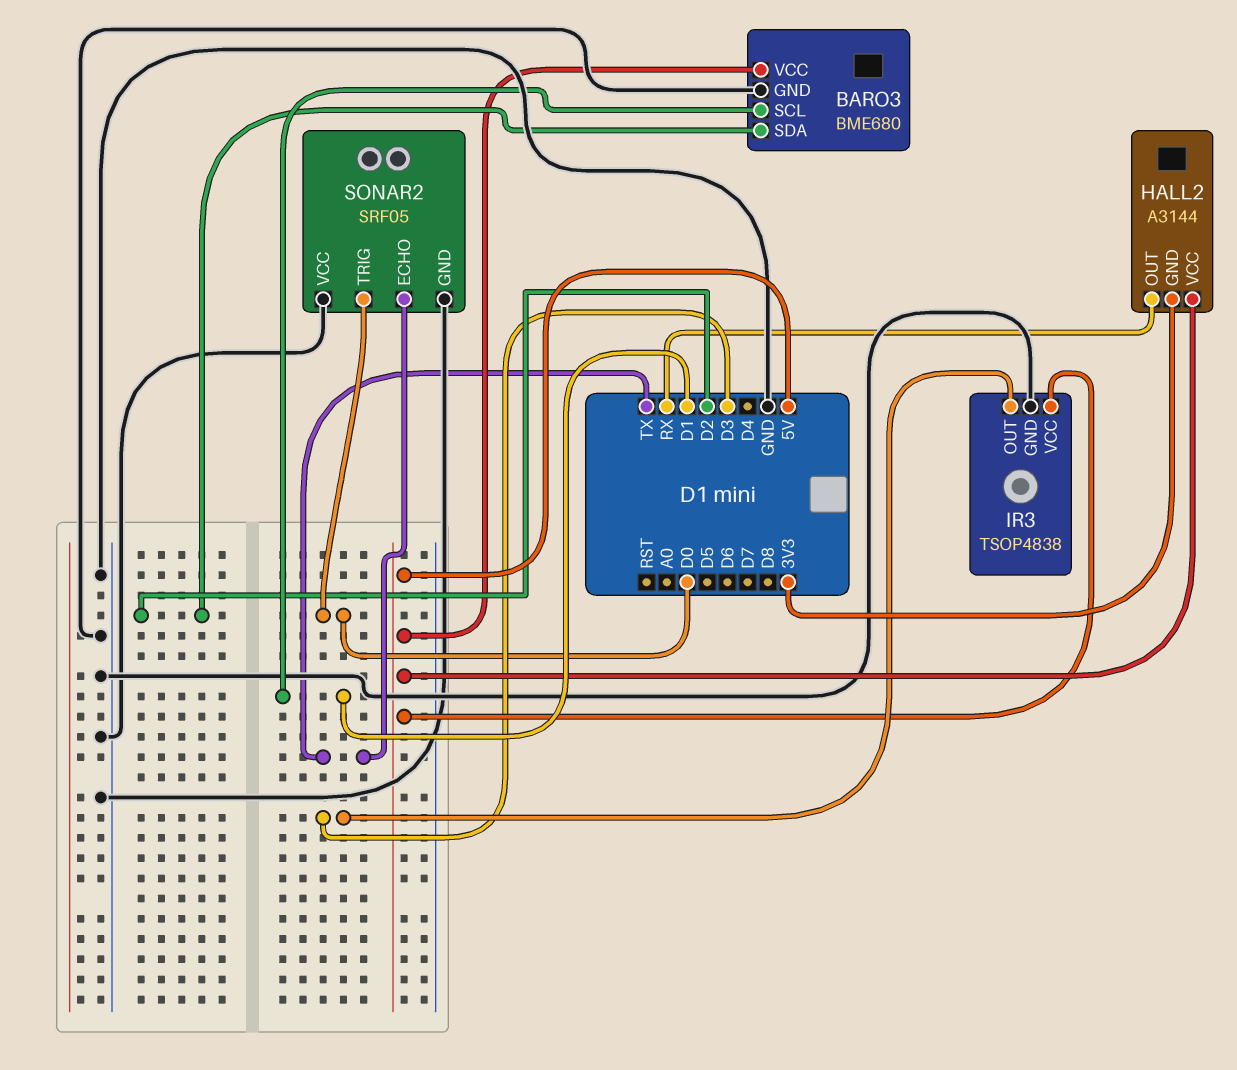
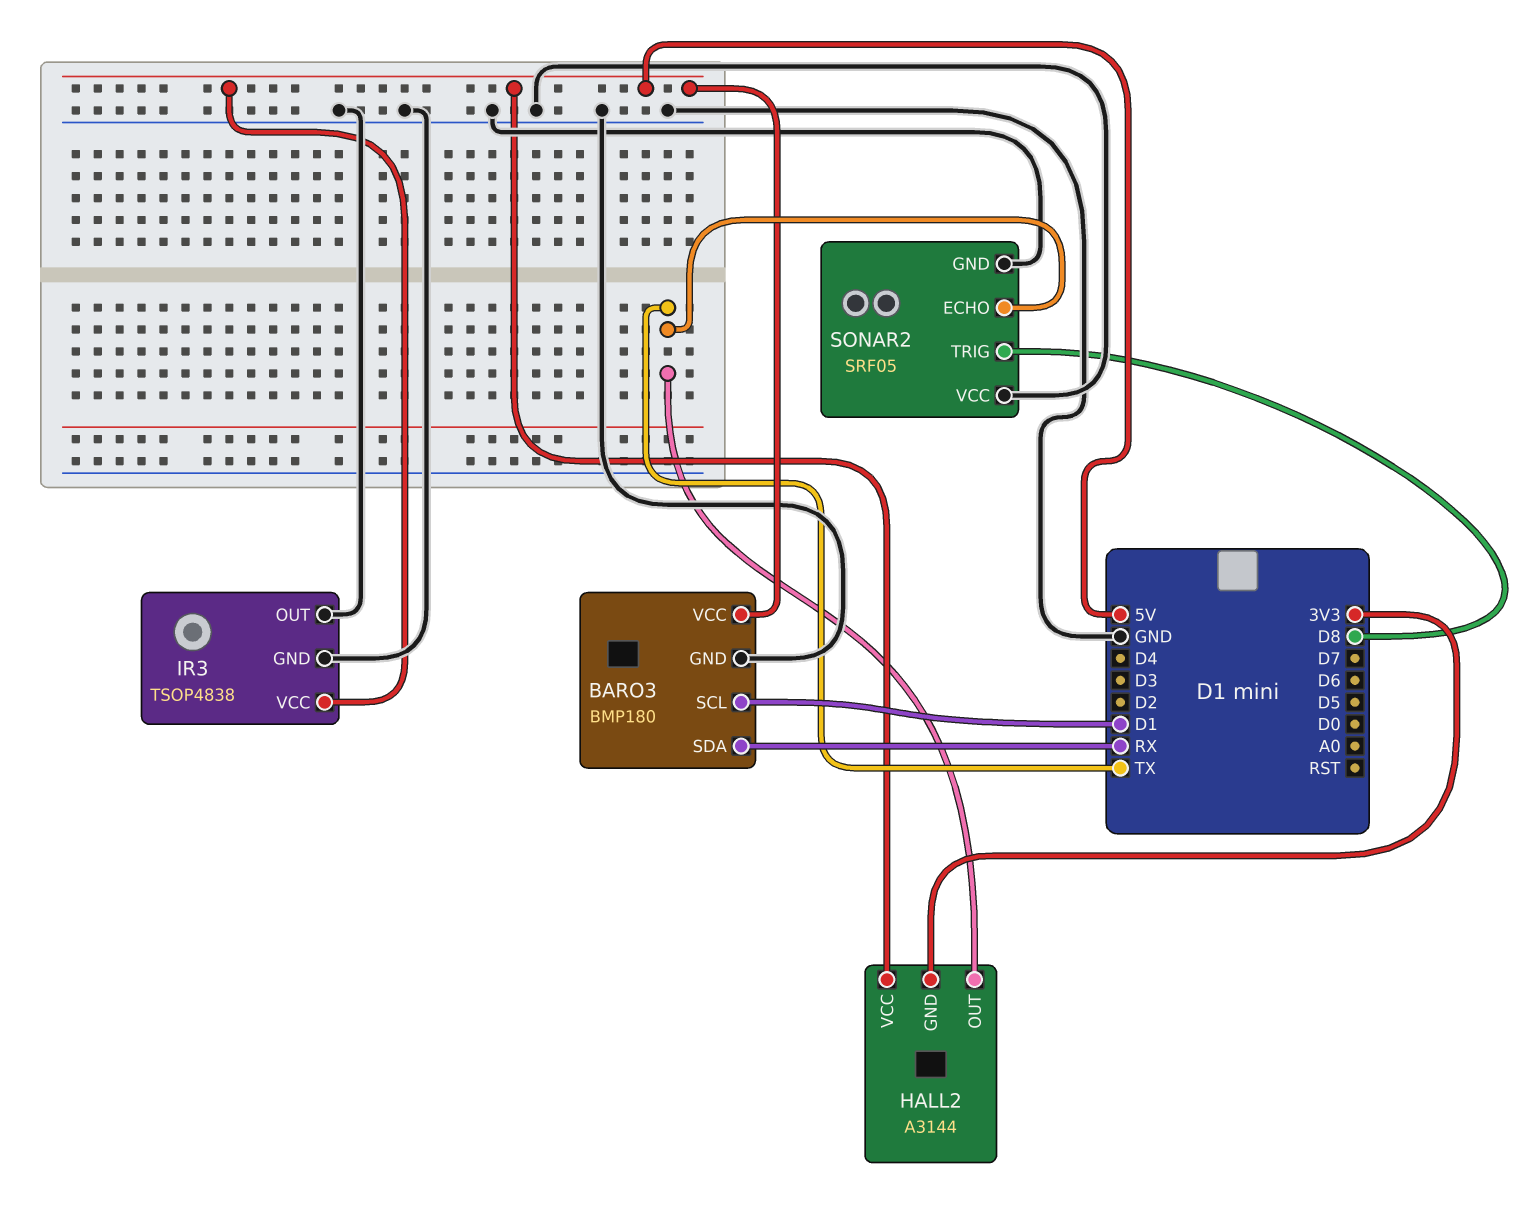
BARO3: BME680 -> BMP180
BARO3 pin SDA: D2 -> RX
HALL2 pin OUT: RX -> TX
IR3 pin OUT: D3 -> GND
SONAR2 pin TRIG: D0 -> D8

